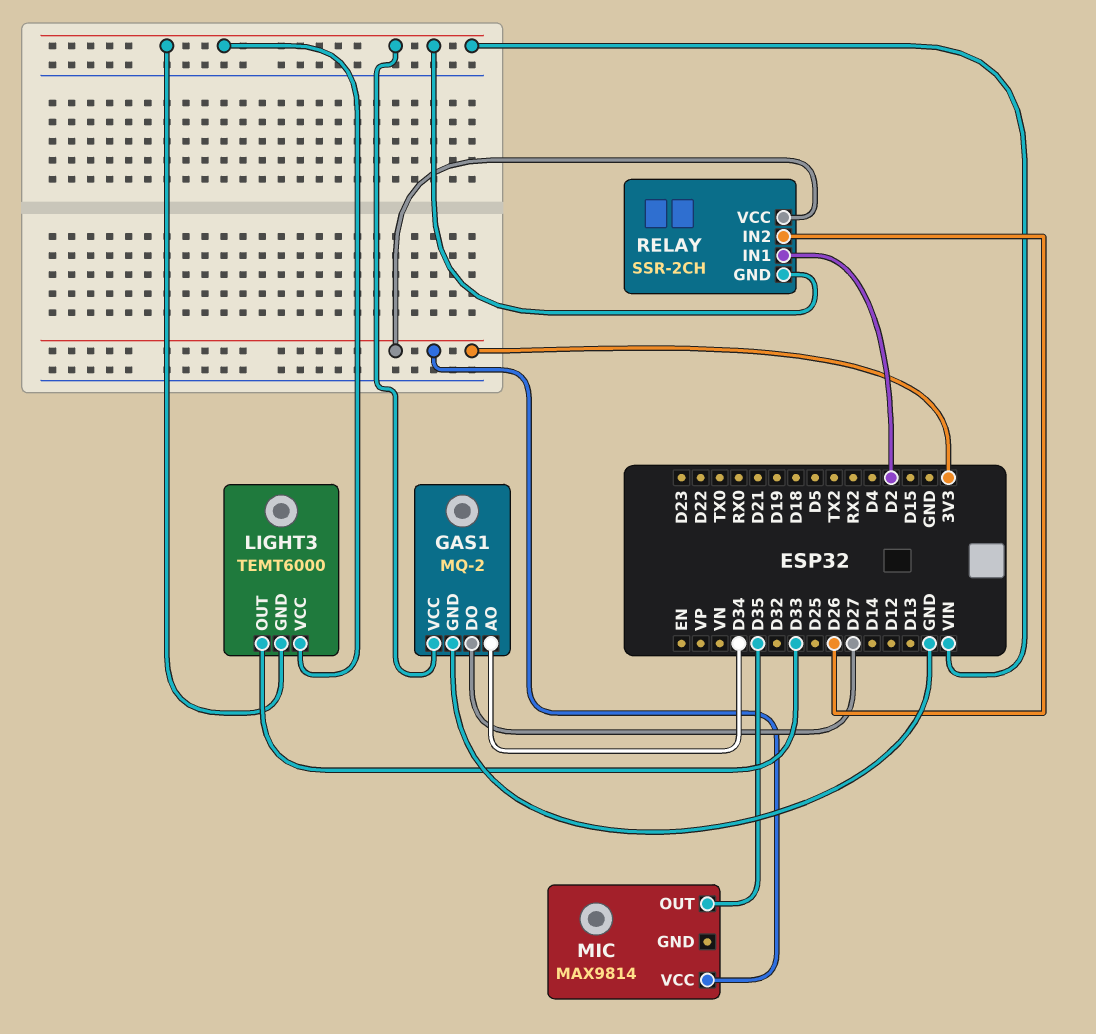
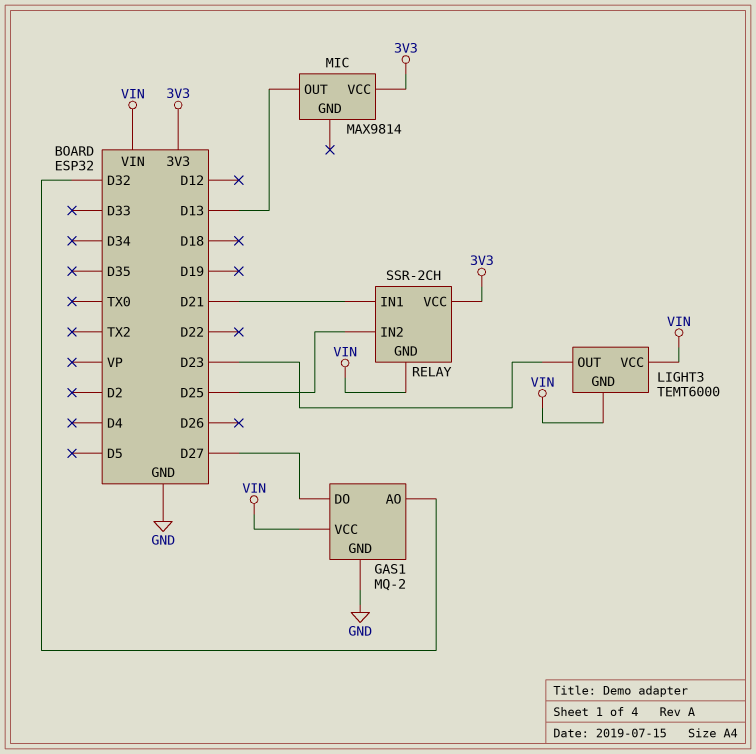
GAS1 pin AO: D34 -> D32
LIGHT3 pin OUT: D33 -> D23
MIC pin OUT: D35 -> D13
RELAY pin IN1: D2 -> D21
RELAY pin IN2: D26 -> D25

